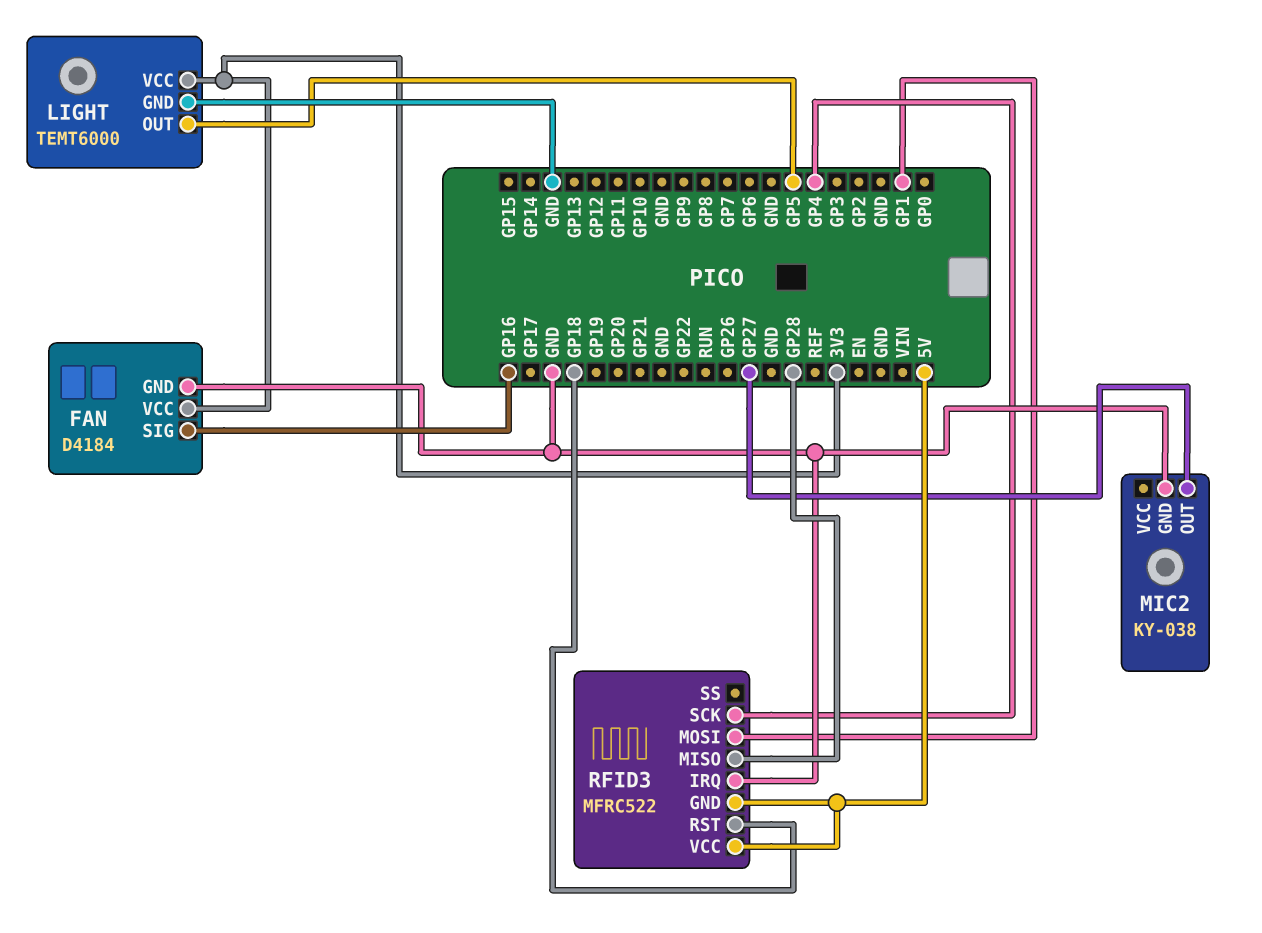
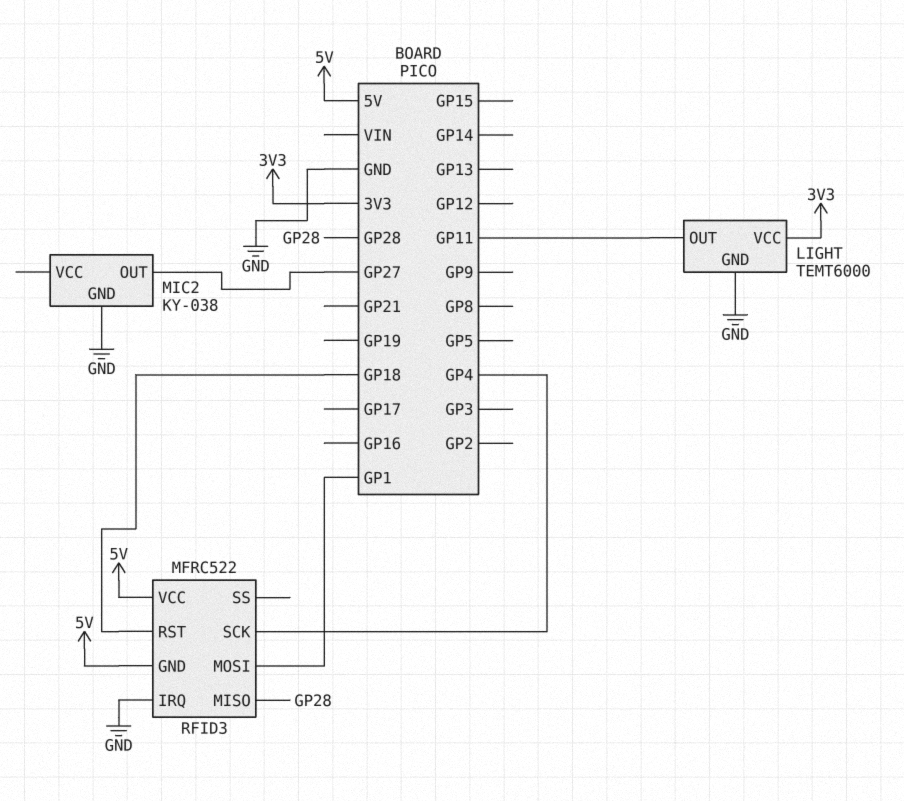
FAN: D4184 -> none
FAN pin GND: GND -> none
FAN pin SIG: GP16 -> none
FAN pin VCC: 3V3 -> none
LIGHT pin OUT: GP5 -> GP11

